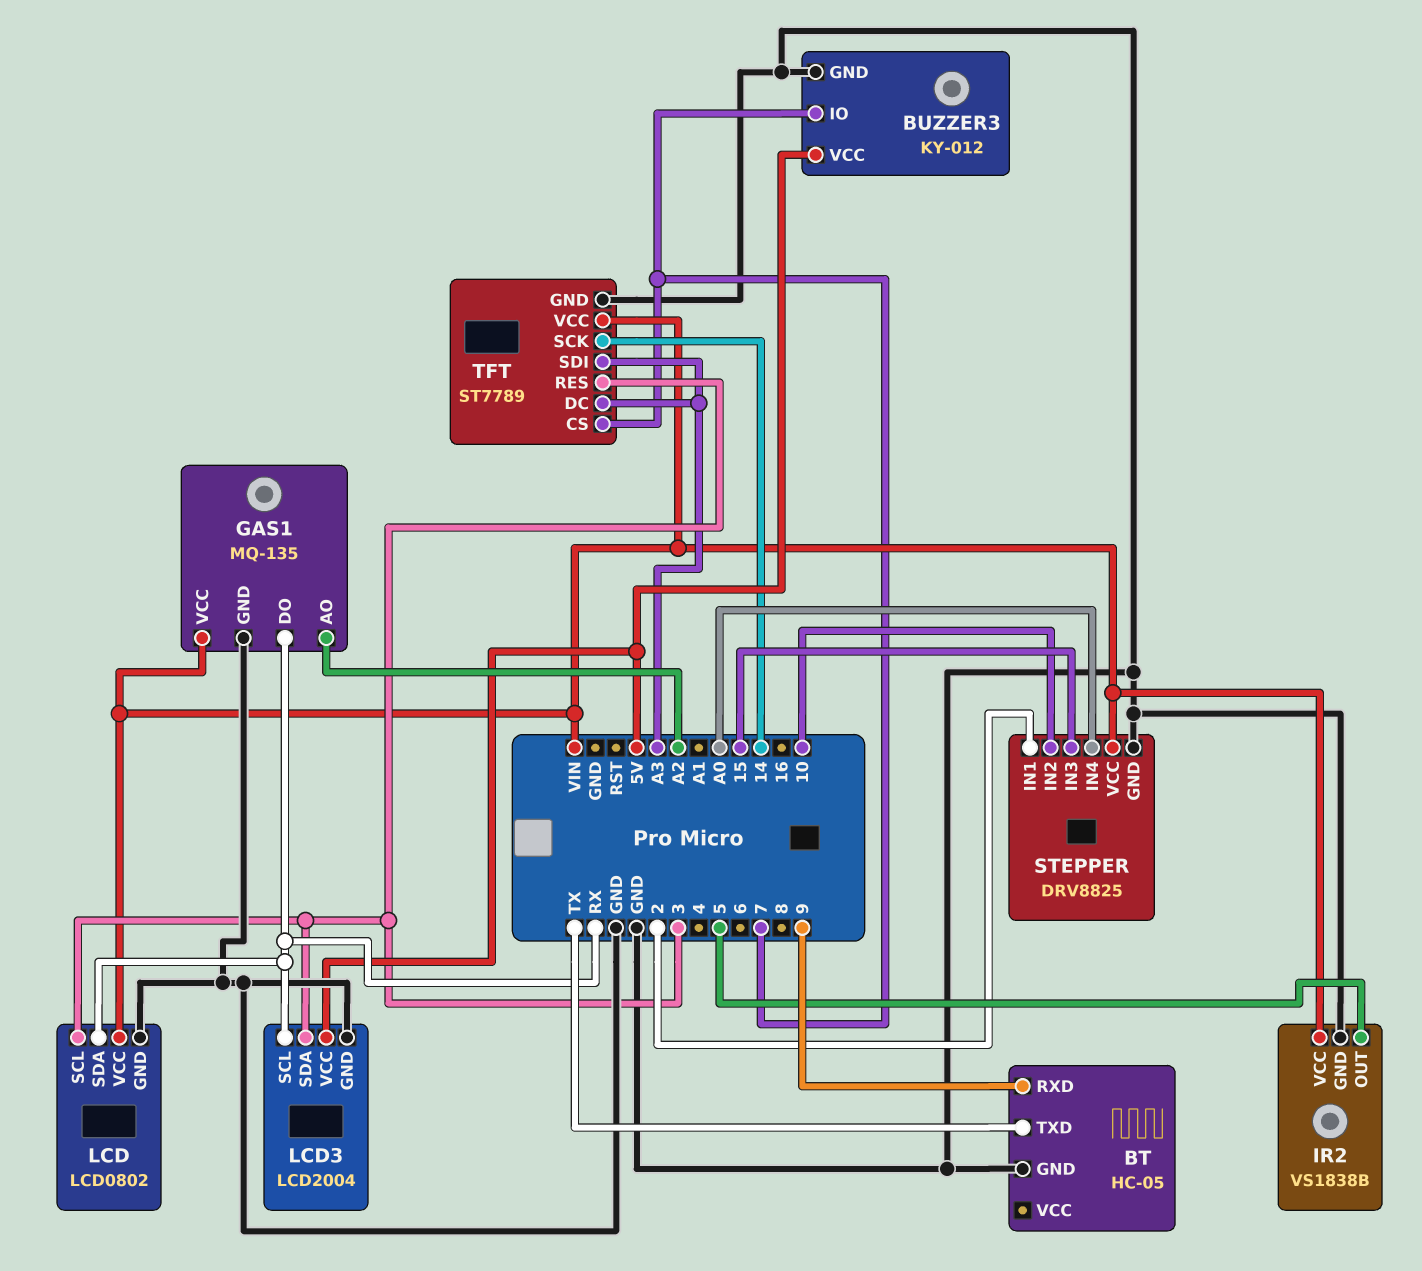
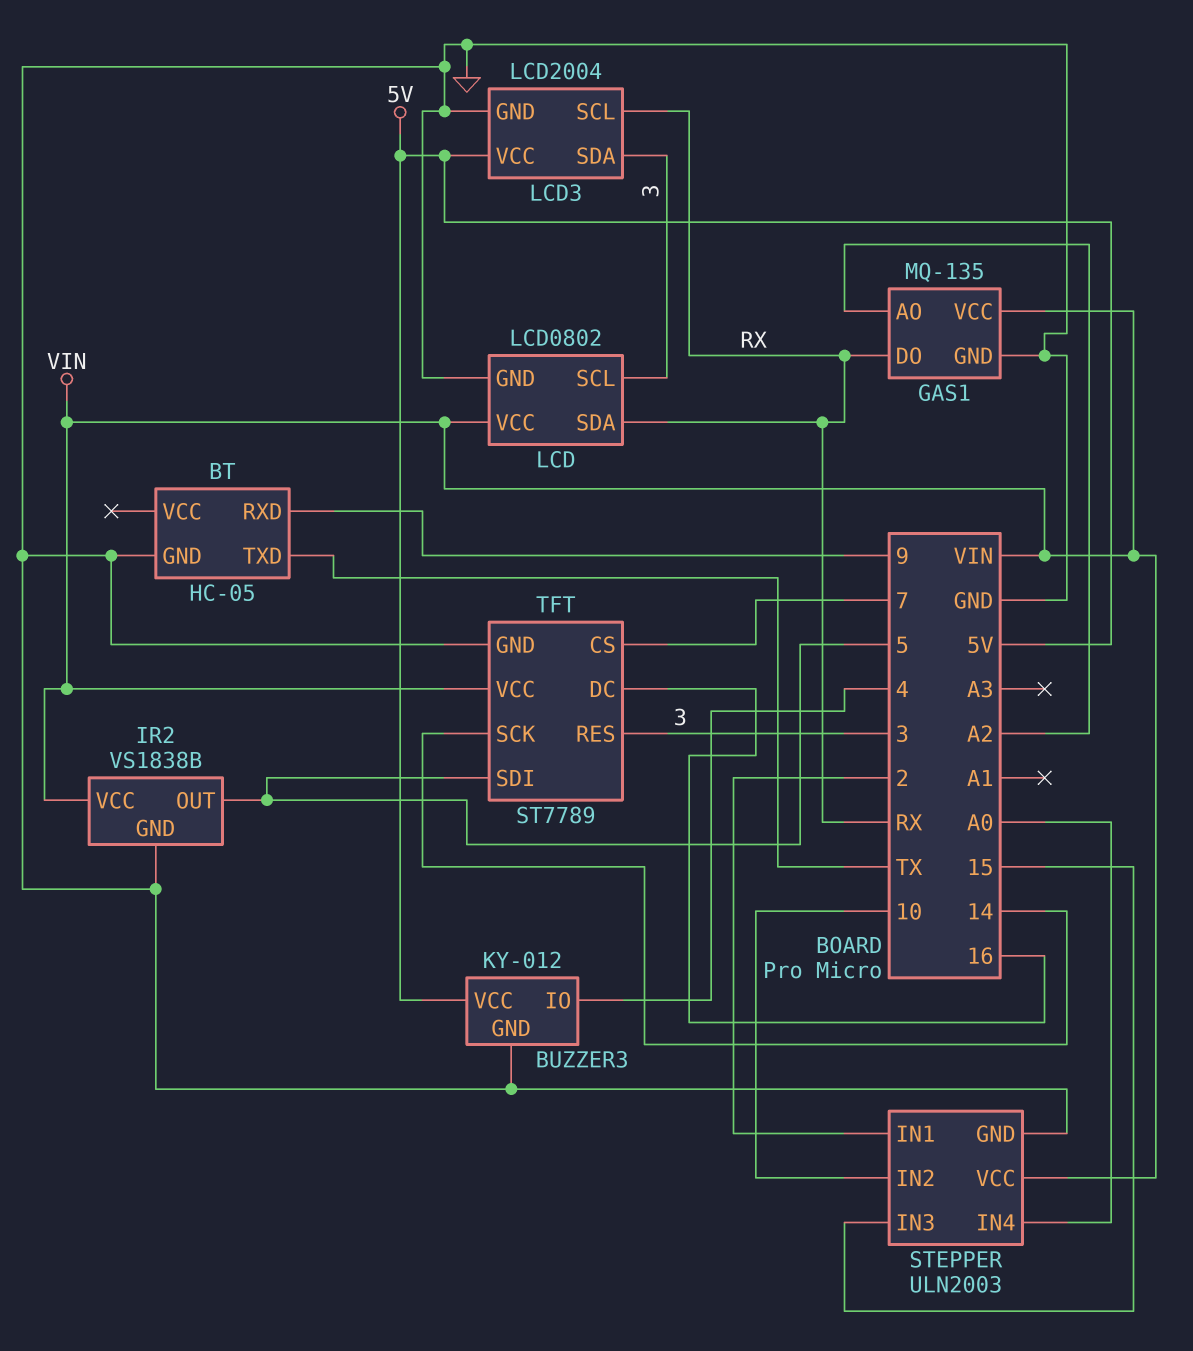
BUZZER3 pin IO: 7 -> 4
STEPPER: DRV8825 -> ULN2003
TFT pin DC: A3 -> 16
TFT pin SDI: A3 -> 5

